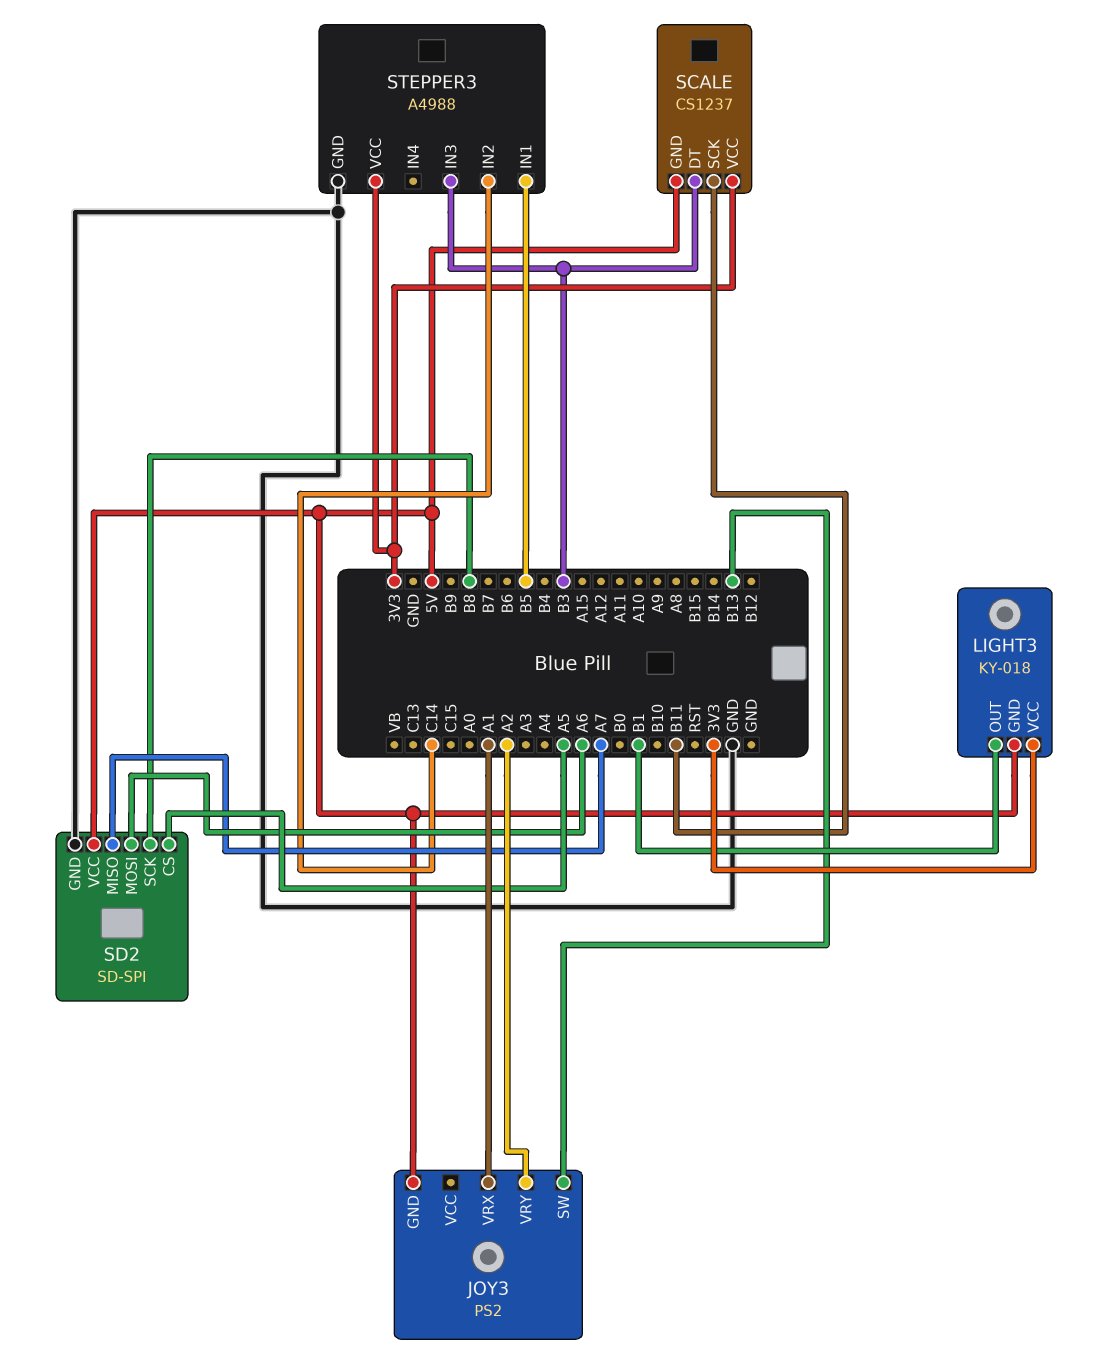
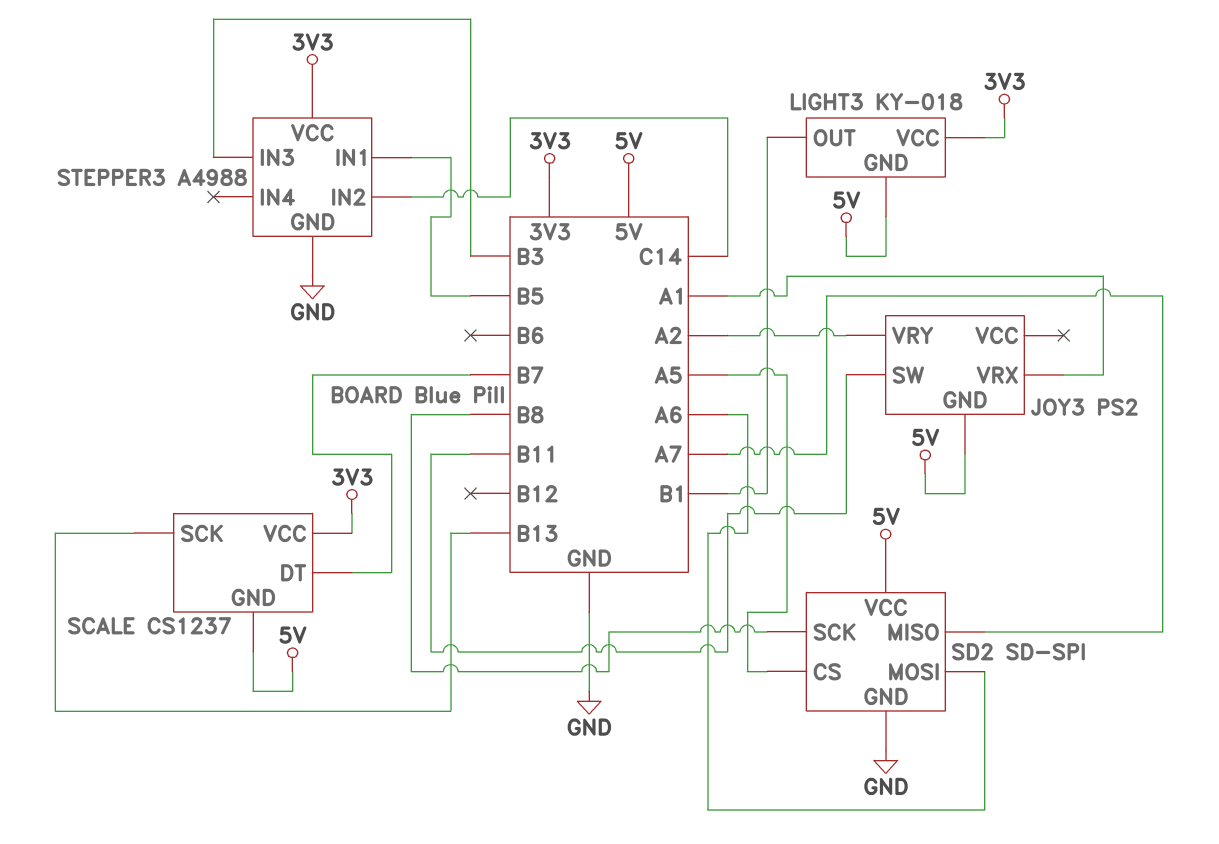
JOY3 pin SW: B13 -> B11
SCALE pin DT: B3 -> B7
SCALE pin SCK: B11 -> B13

